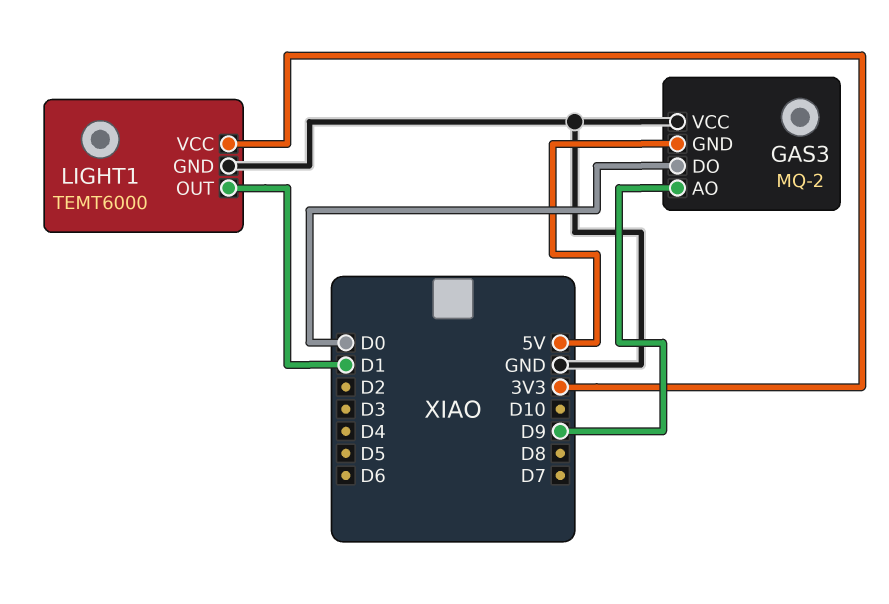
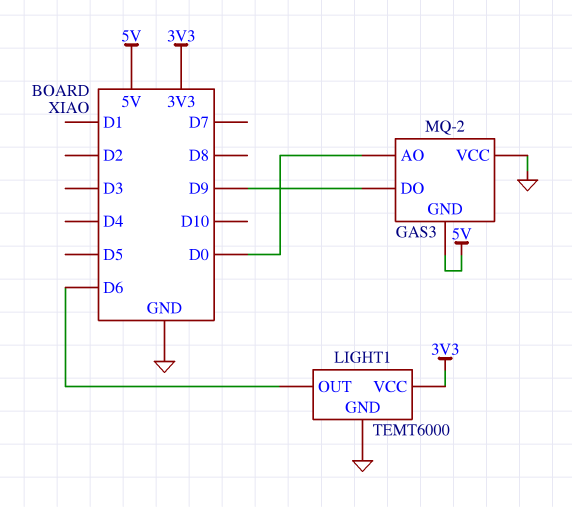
GAS3 pin AO: D9 -> D0
GAS3 pin DO: D0 -> D9
LIGHT1 pin OUT: D1 -> D6

